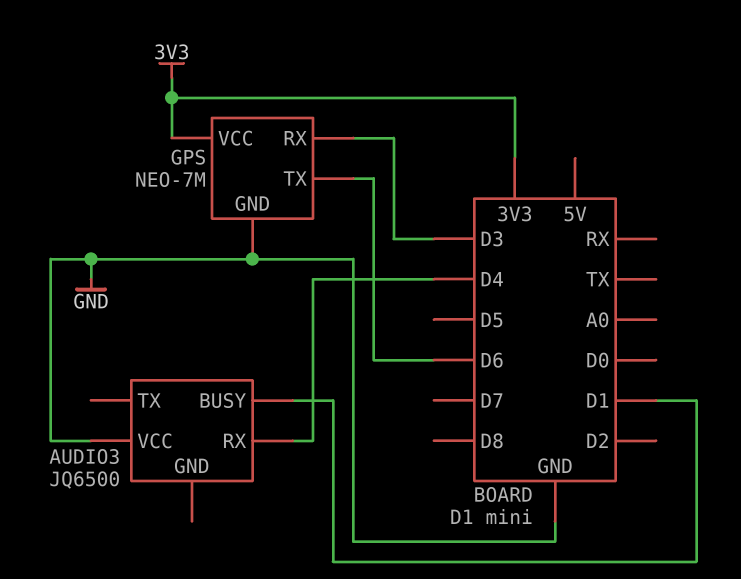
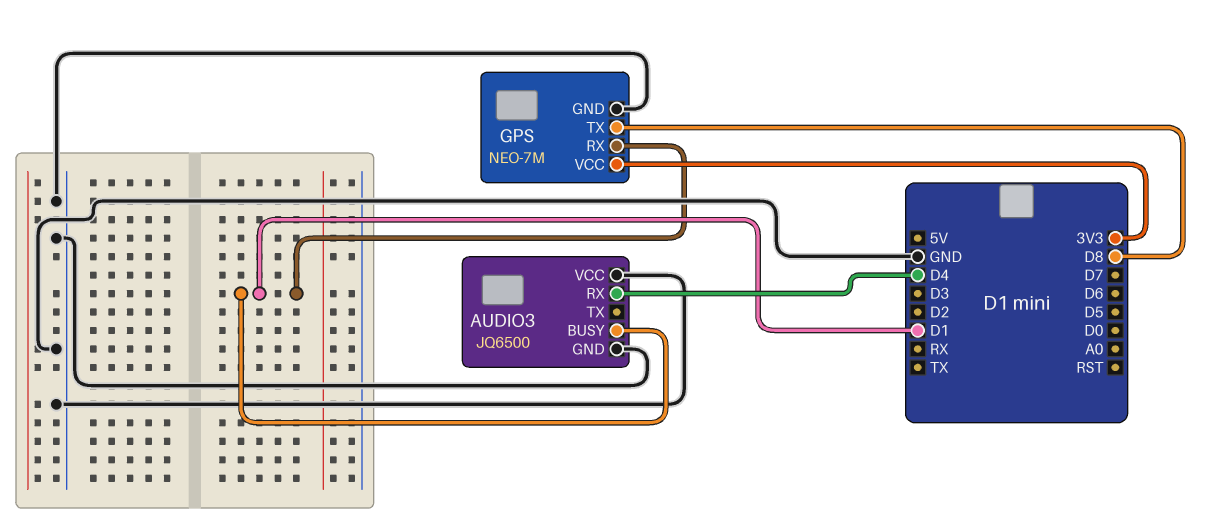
AUDIO3 pin GND: none -> GND
GPS pin RX: D3 -> D1
GPS pin TX: D6 -> D8

